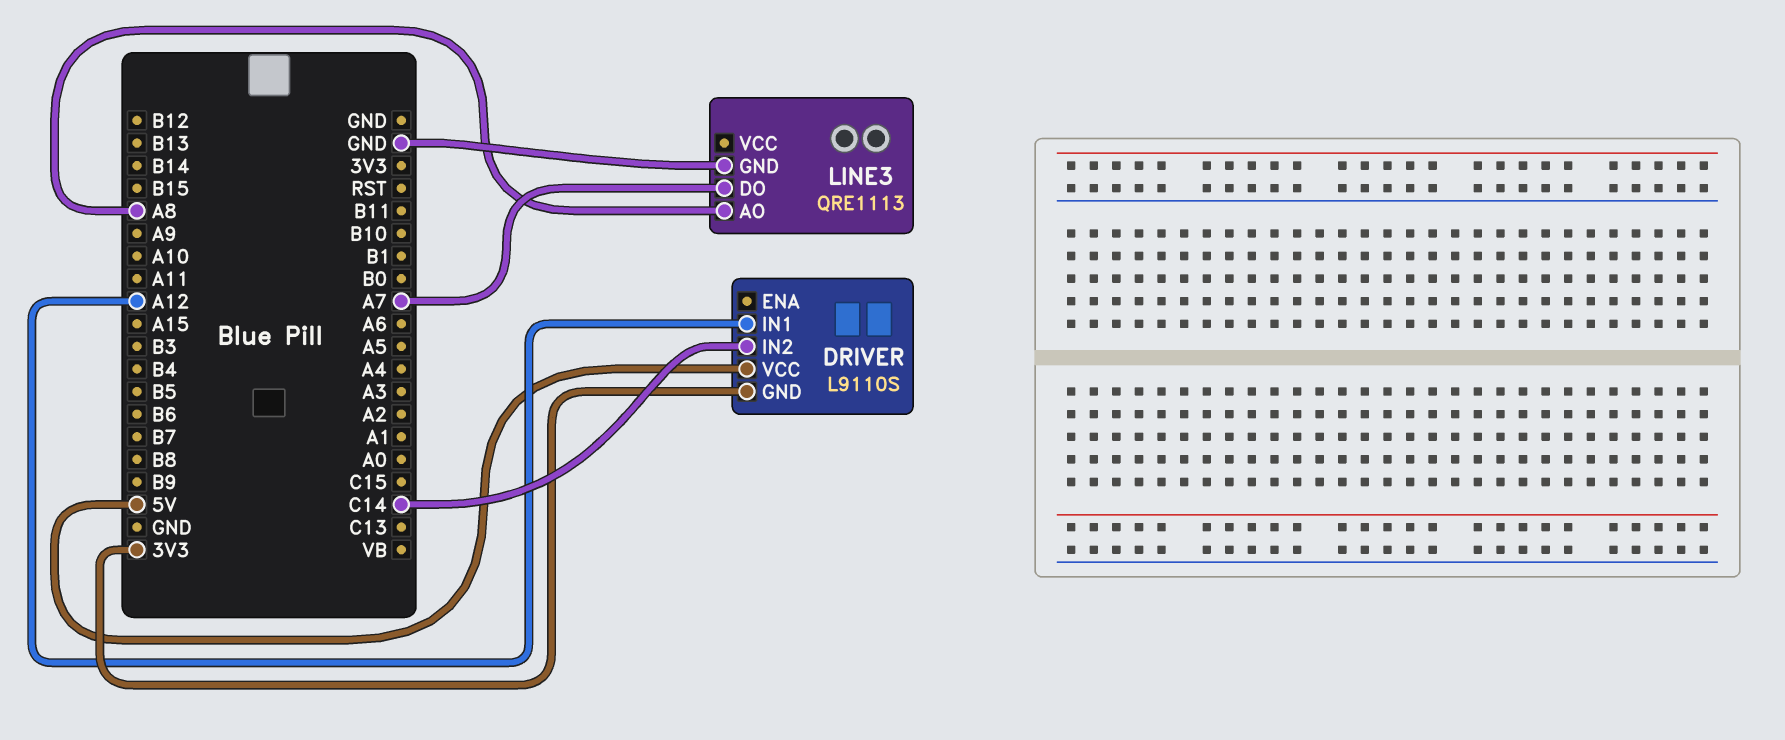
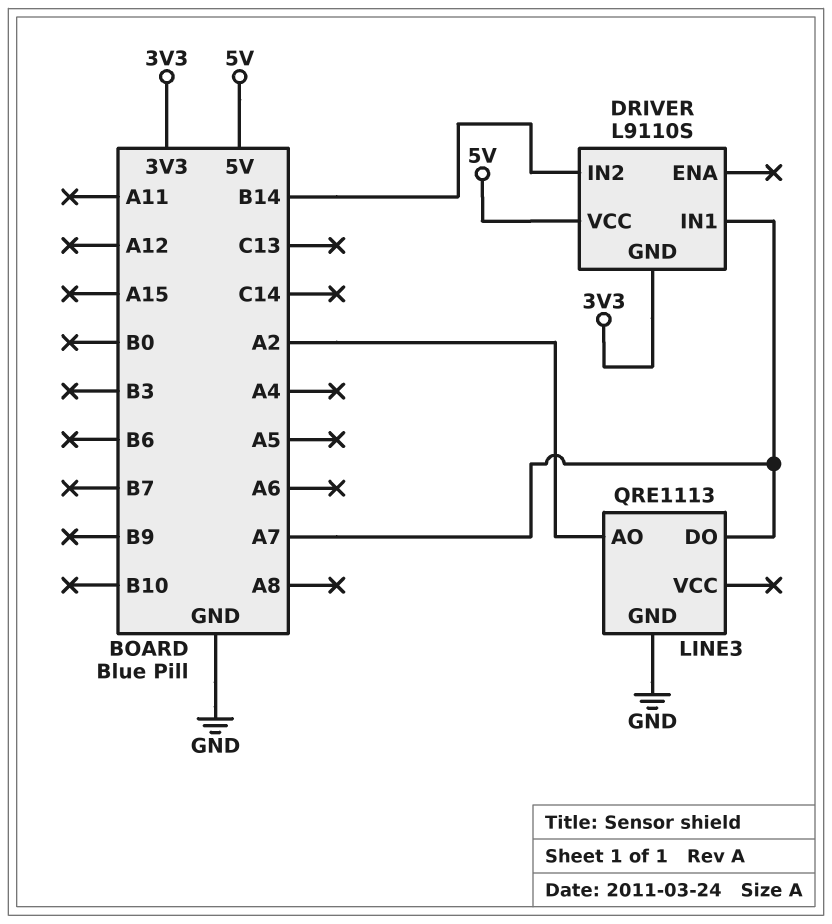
DRIVER pin IN1: A12 -> A7
DRIVER pin IN2: C14 -> B14
LINE3 pin AO: A8 -> A2

